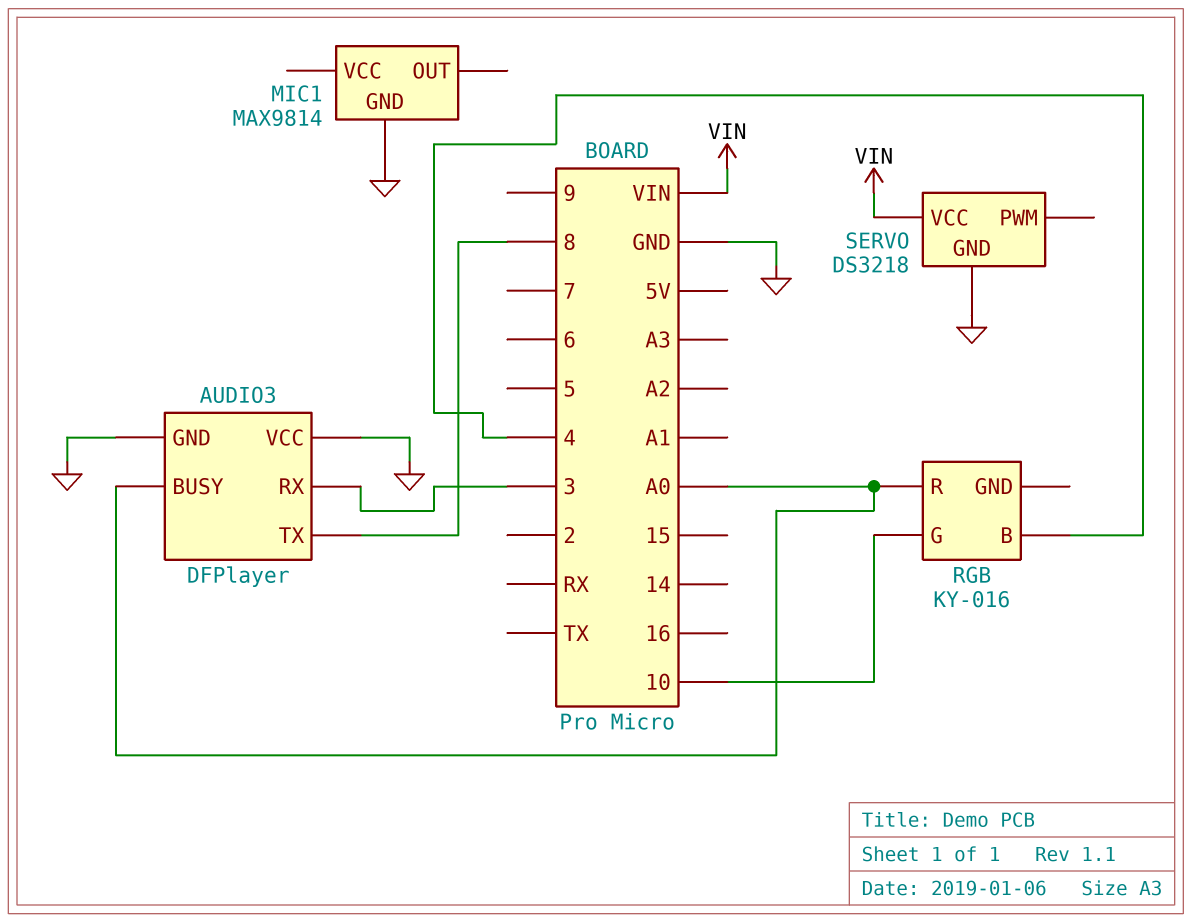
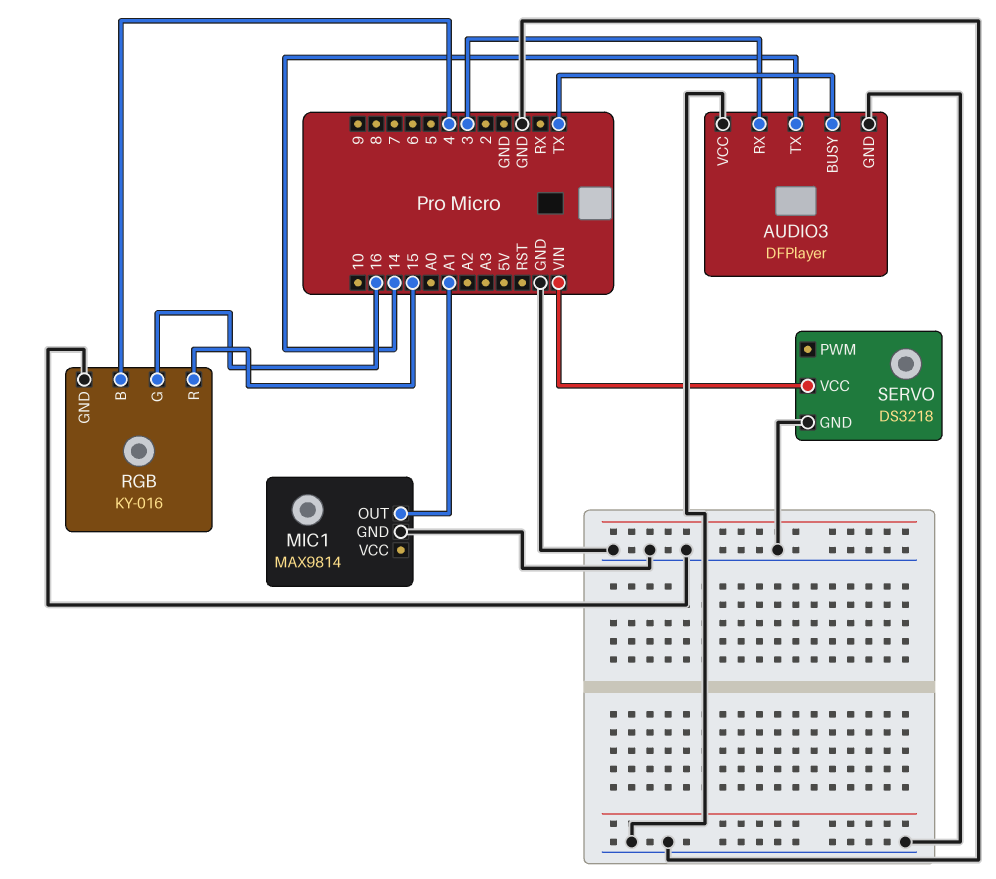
AUDIO3 pin BUSY: A0 -> TX
AUDIO3 pin TX: 8 -> 14
MIC1 pin OUT: none -> A1
RGB pin G: 10 -> 16
RGB pin GND: none -> GND
RGB pin R: A0 -> 15

